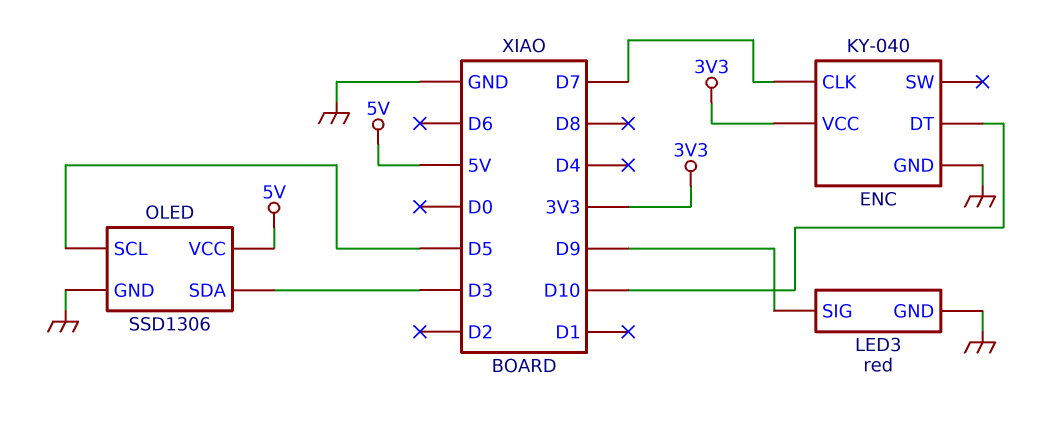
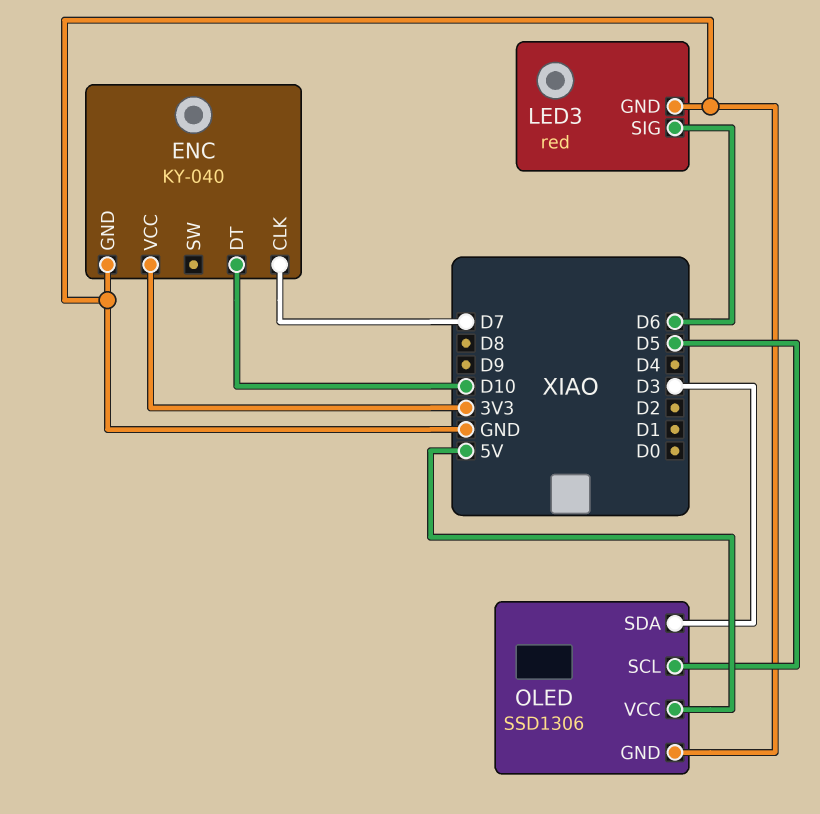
LED3 pin SIG: D9 -> D6

